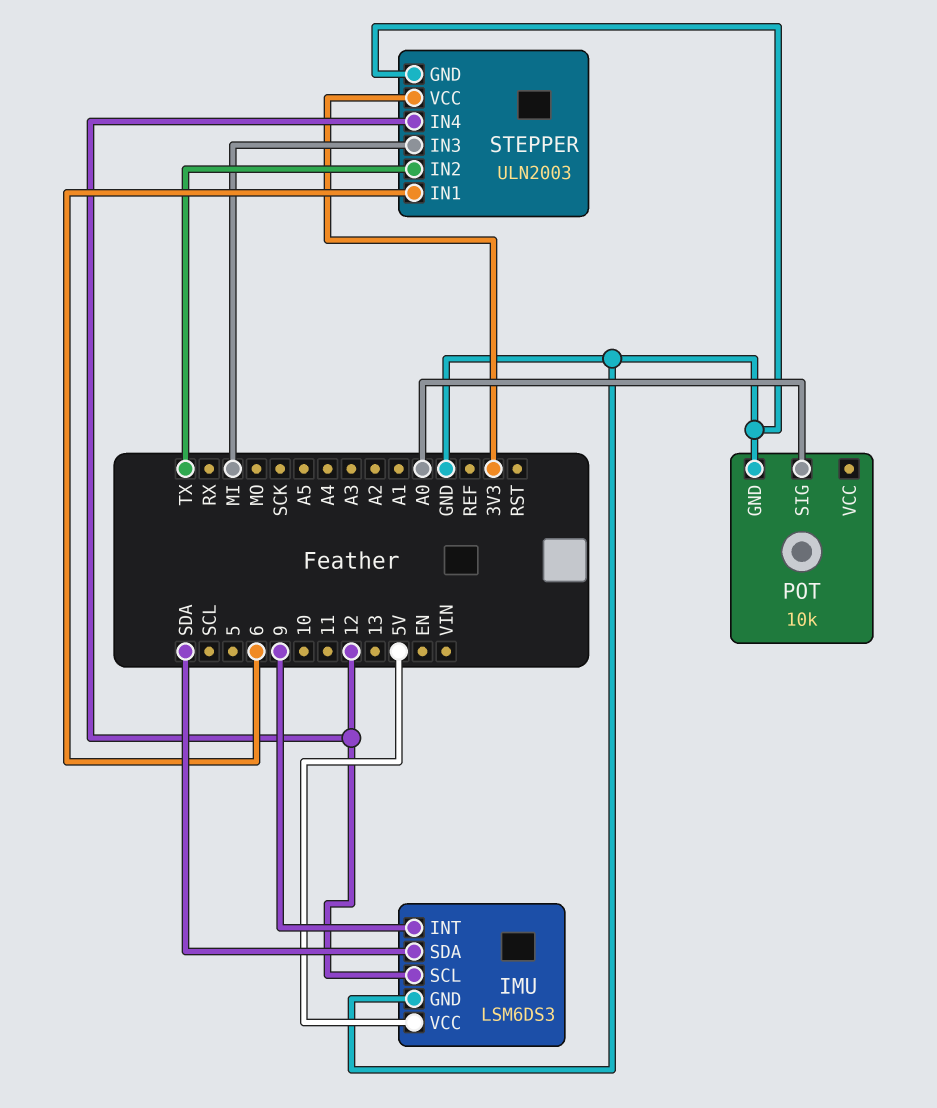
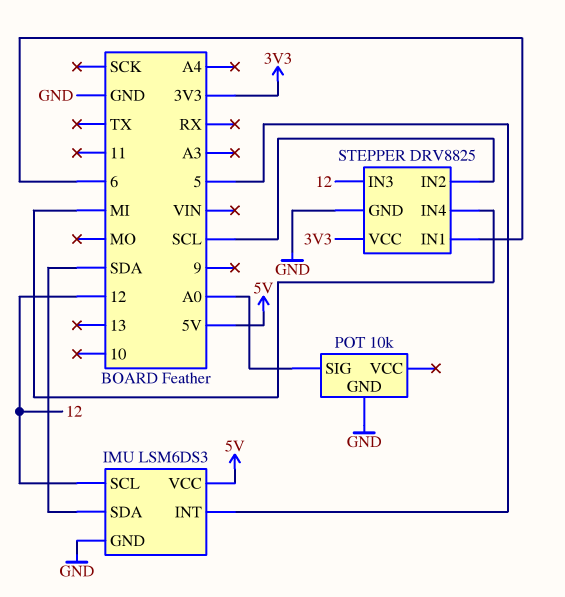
IMU pin INT: 9 -> 5
STEPPER: ULN2003 -> DRV8825
STEPPER pin IN2: TX -> SCL
STEPPER pin IN3: MI -> 12
STEPPER pin IN4: 12 -> MI

